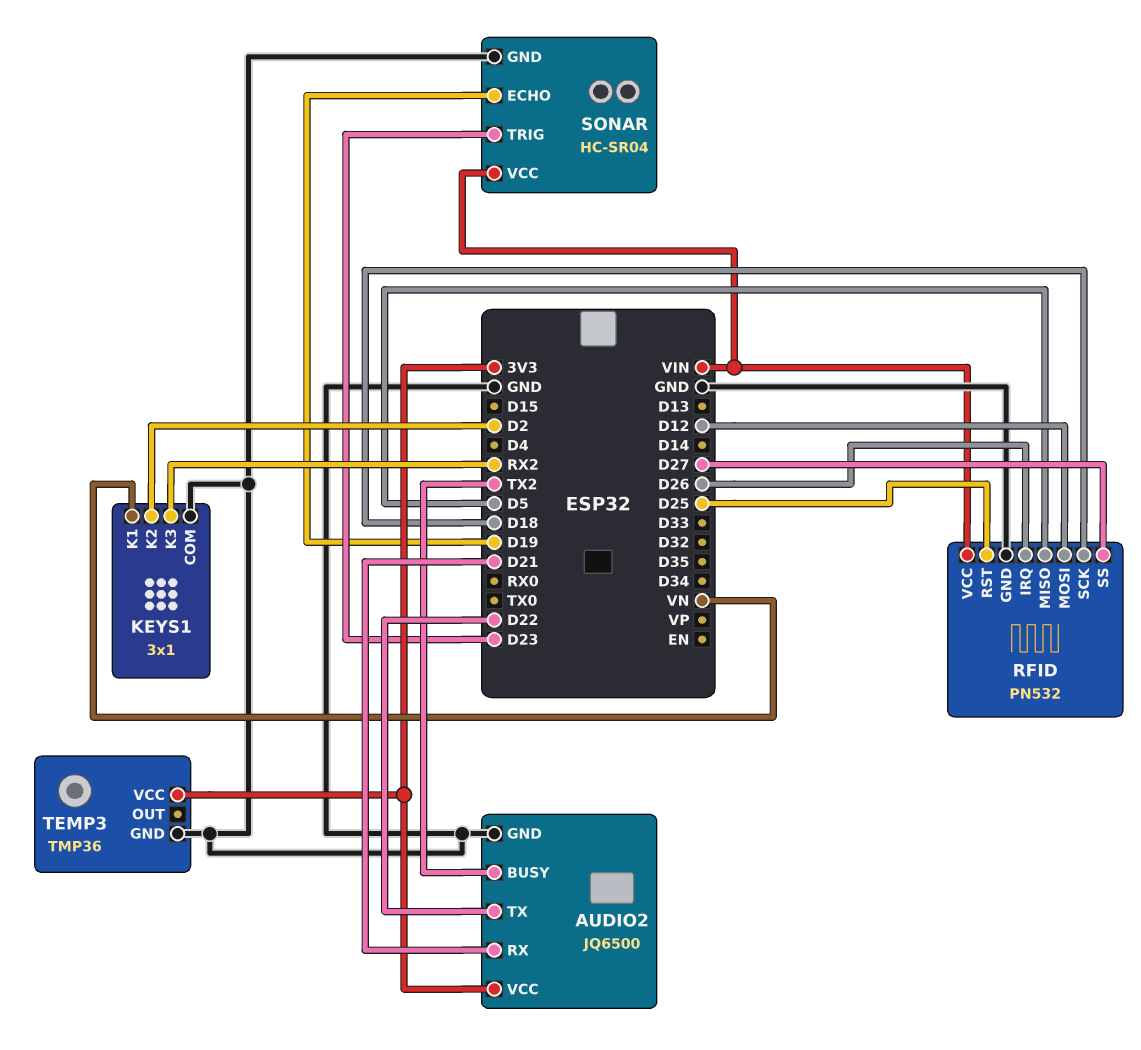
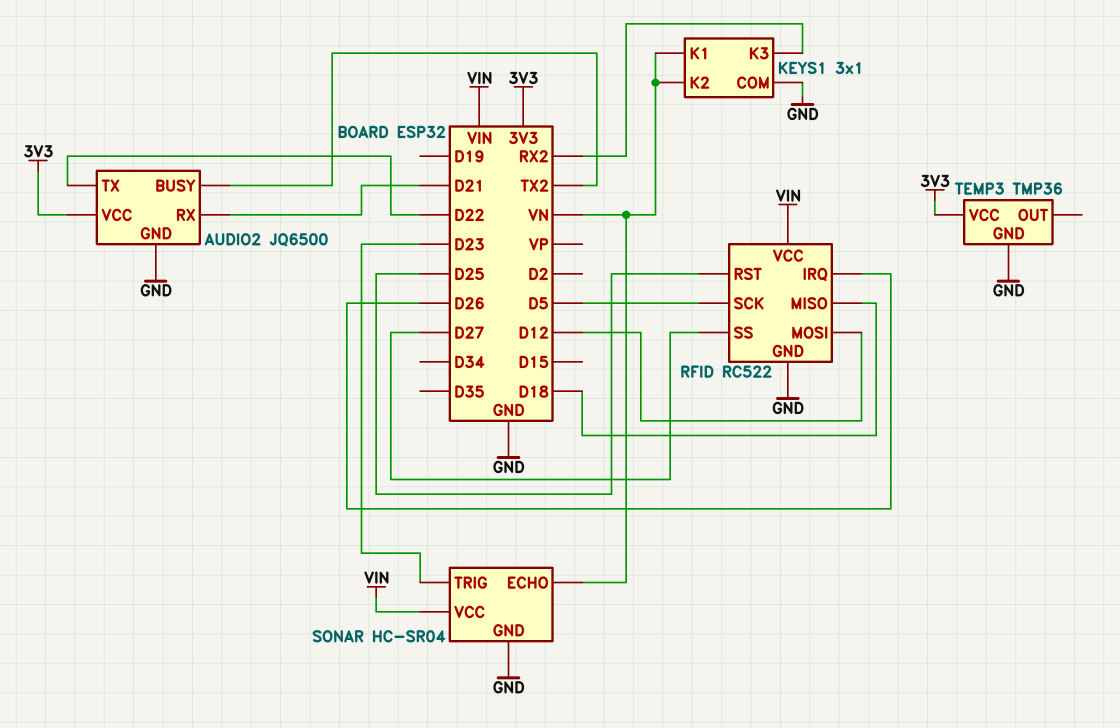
KEYS1 pin K2: D2 -> VN
RFID: PN532 -> RC522
RFID pin MISO: D5 -> D18
RFID pin SCK: D18 -> D5
SONAR pin ECHO: D19 -> VN

